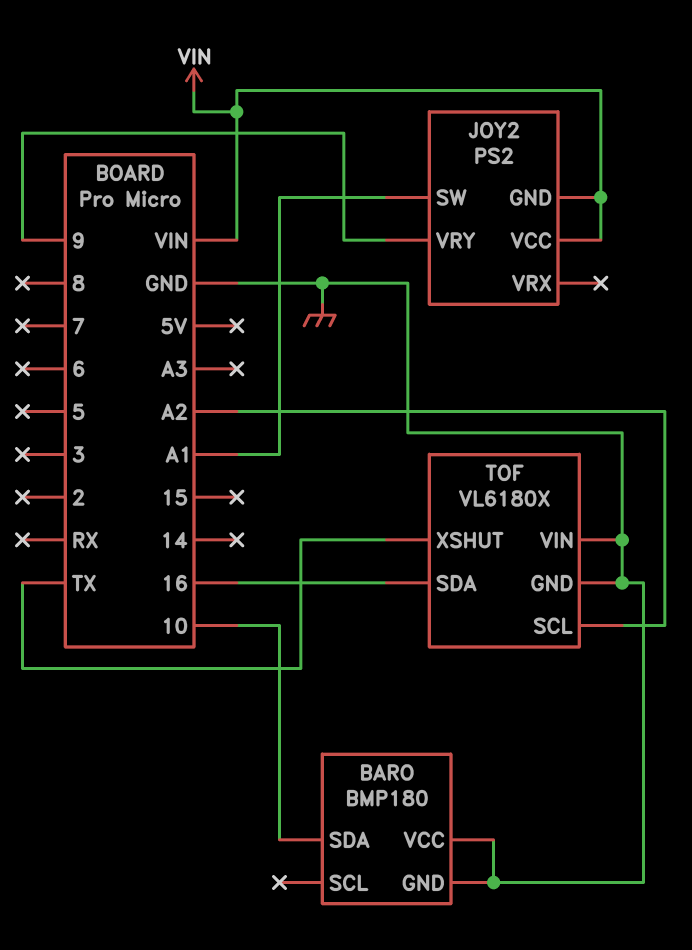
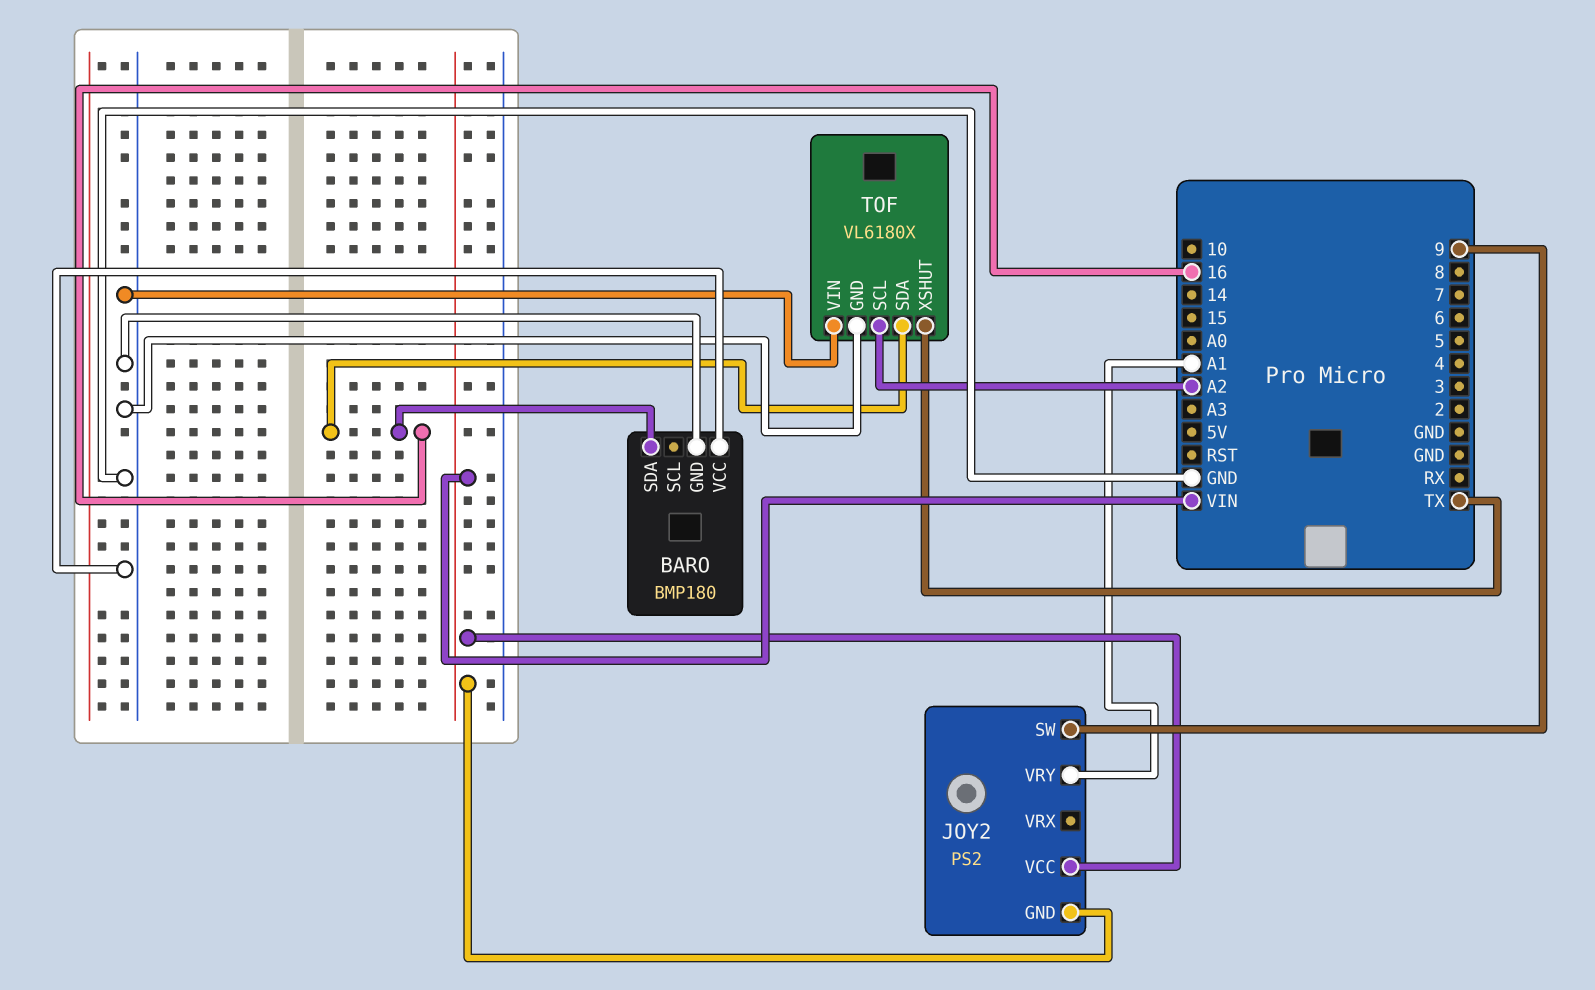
BARO pin SDA: 10 -> 16
JOY2 pin SW: A1 -> 9
JOY2 pin VRY: 9 -> A1

